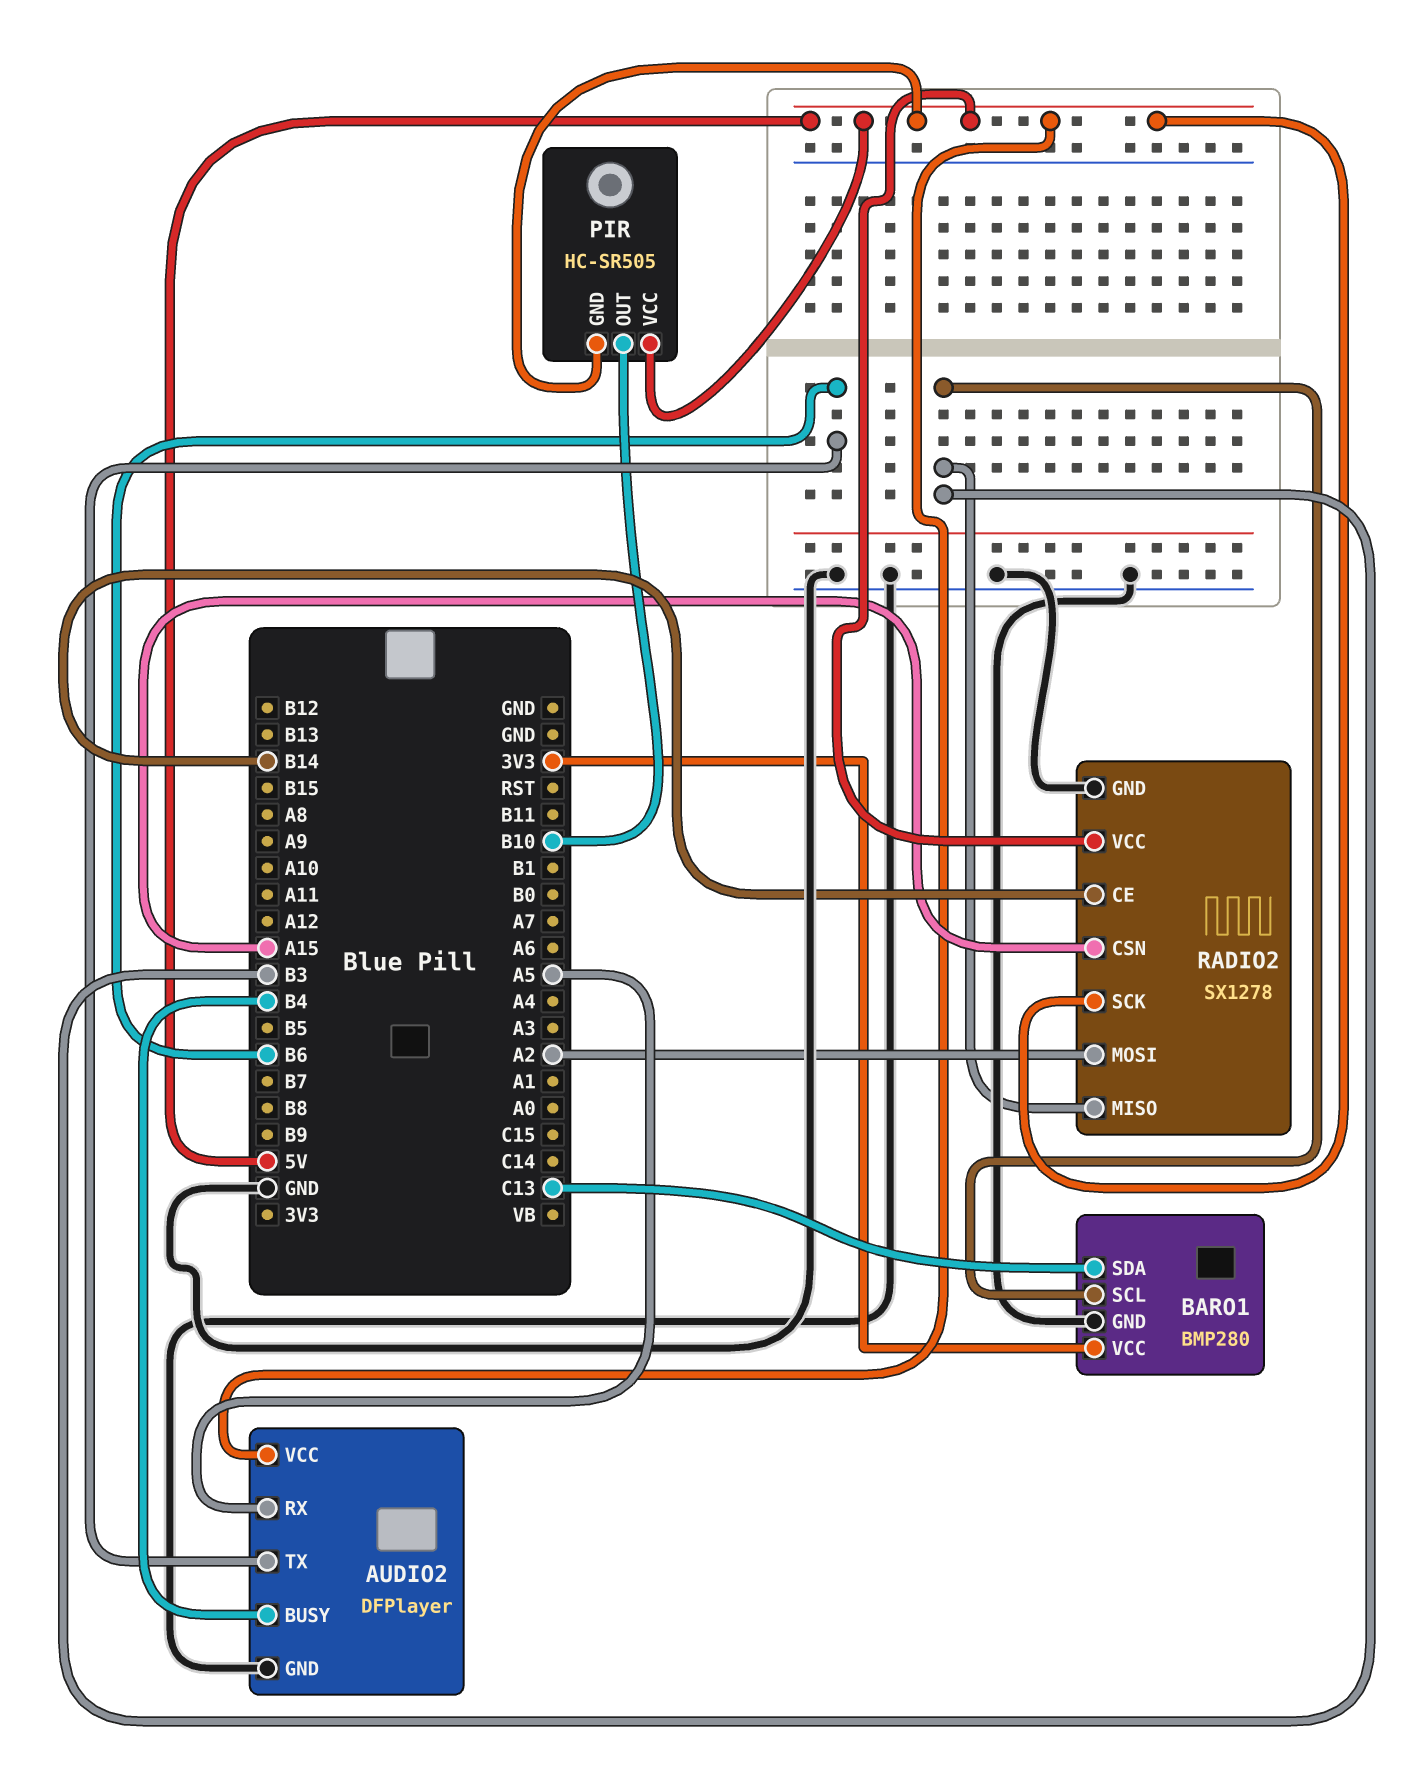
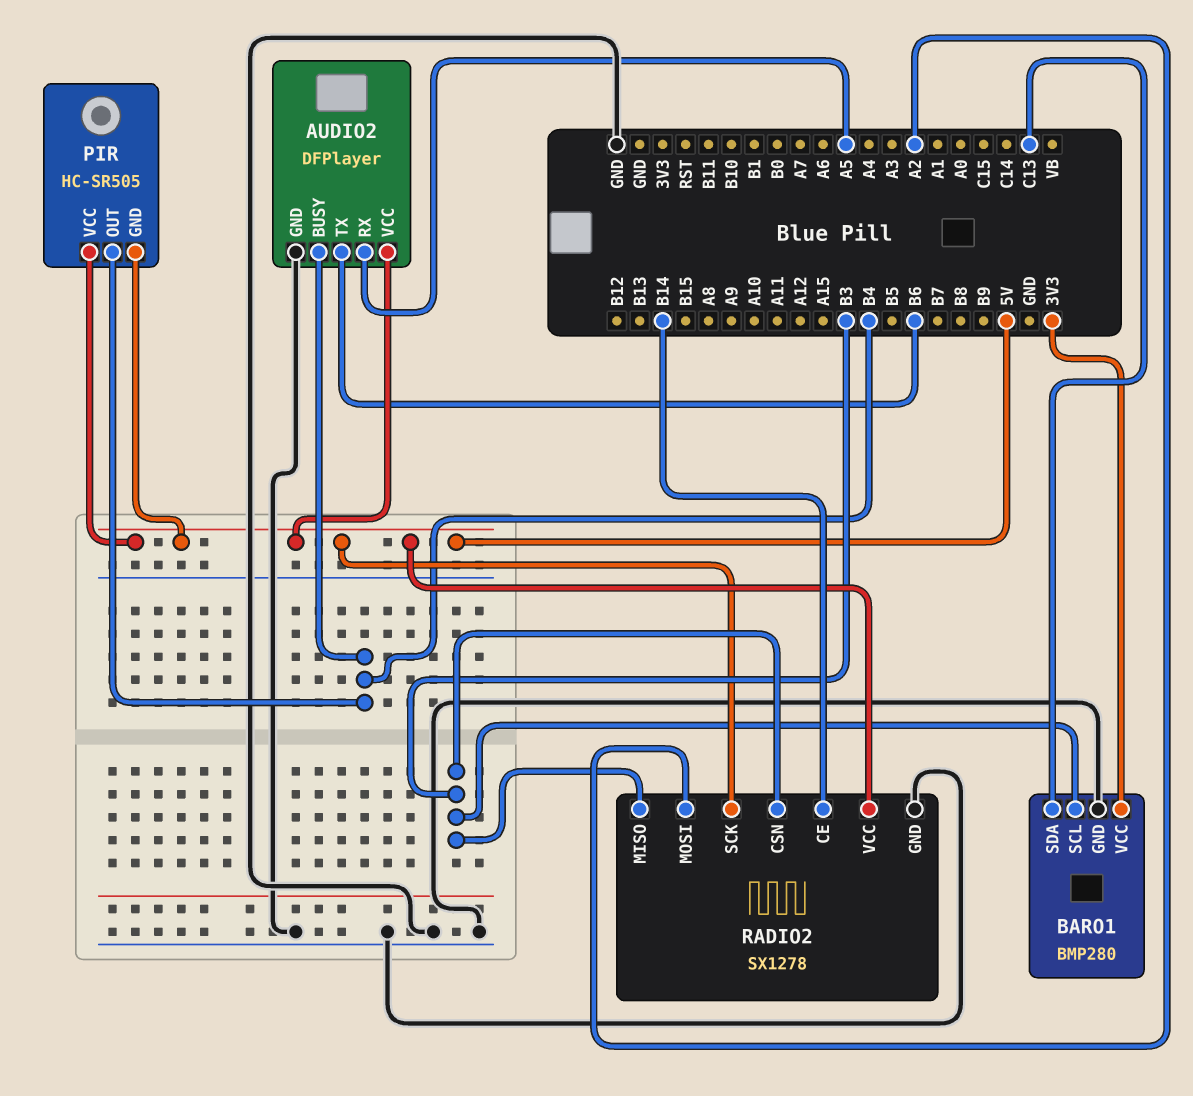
PIR pin OUT: B10 -> B4
RADIO2 pin CSN: A15 -> B3

